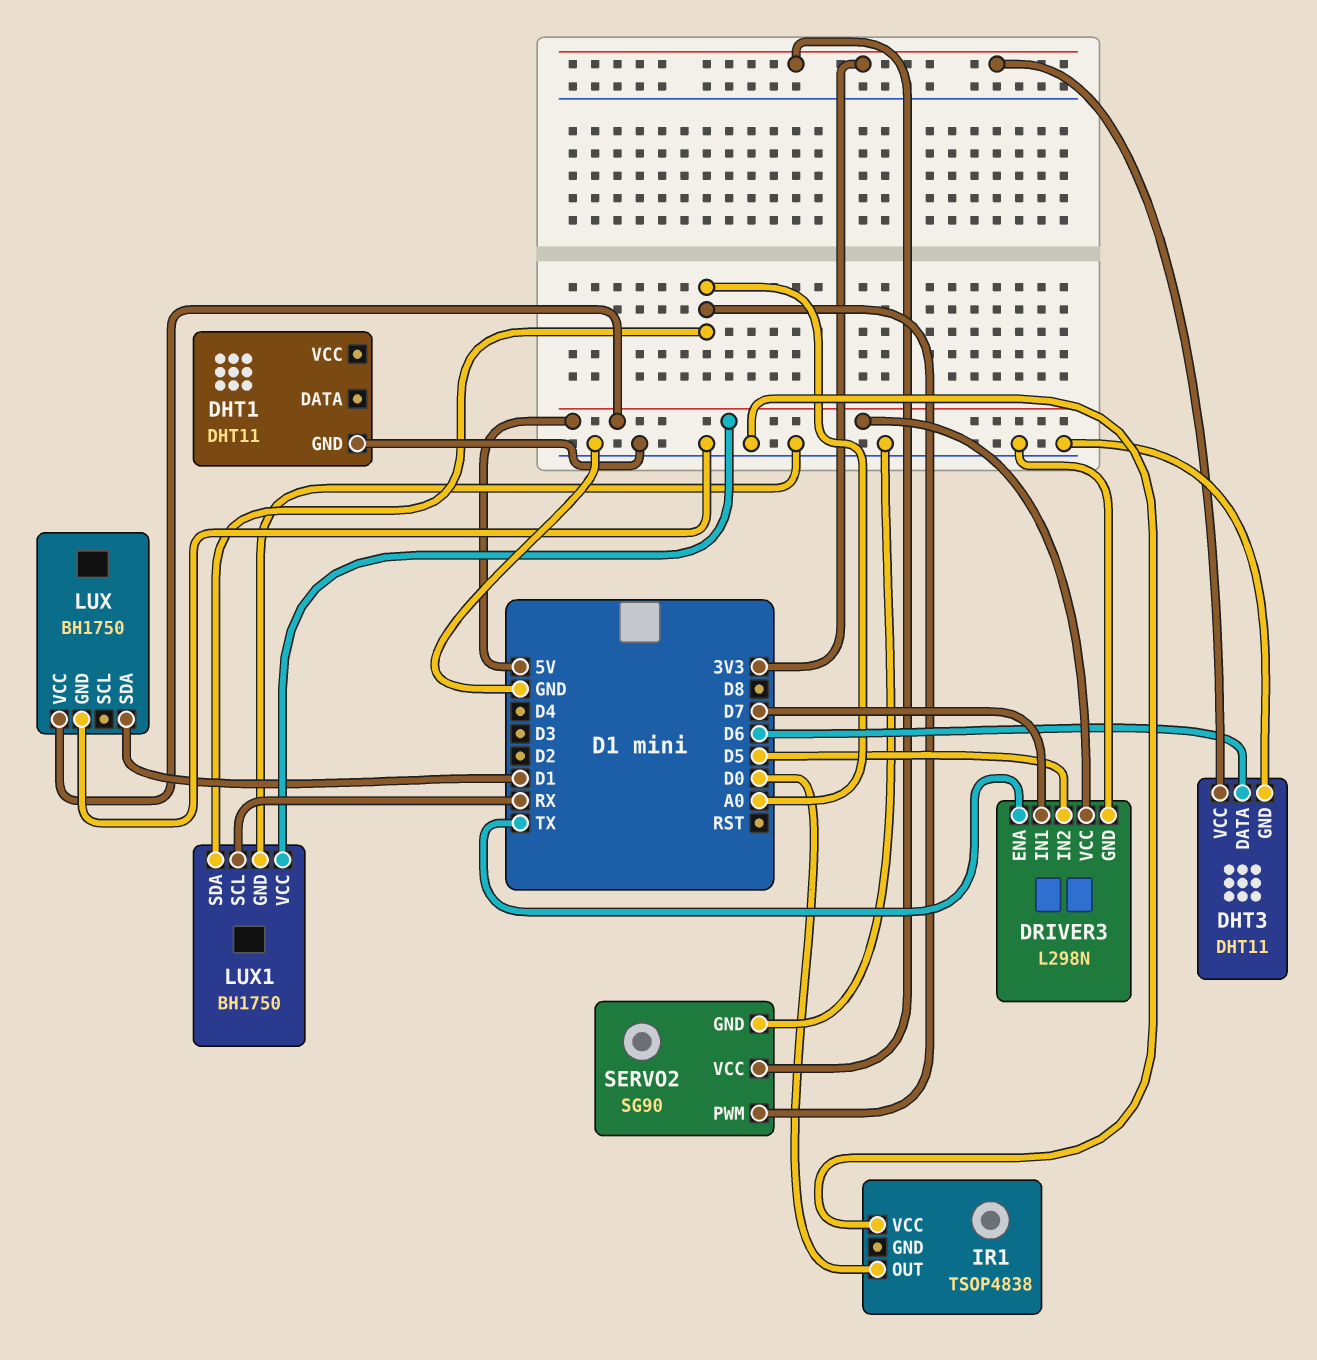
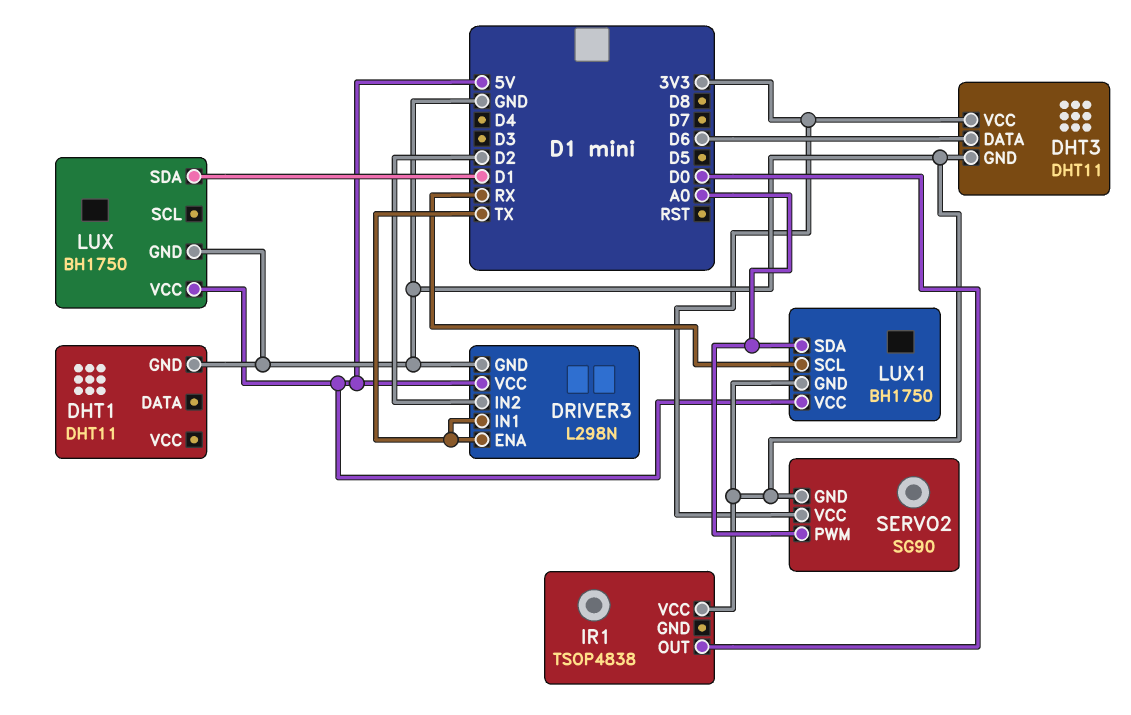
DRIVER3 pin IN1: D7 -> TX
DRIVER3 pin IN2: D5 -> D2

